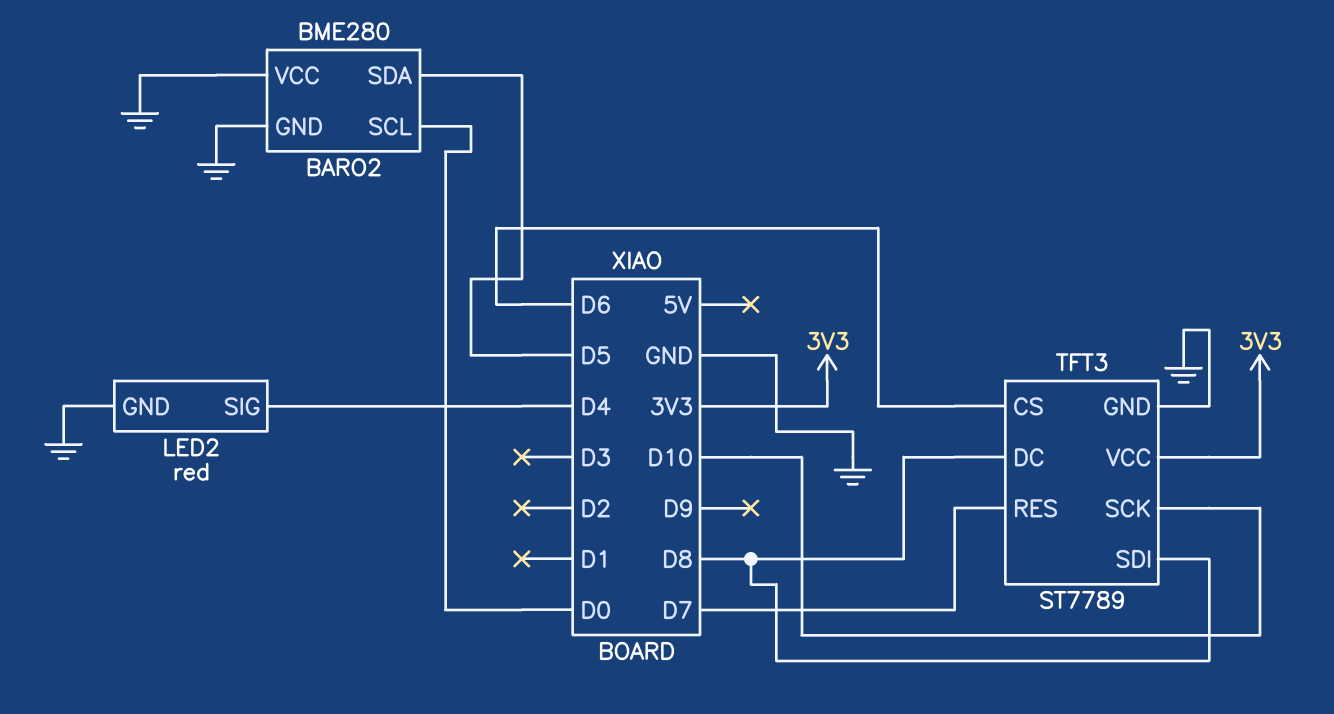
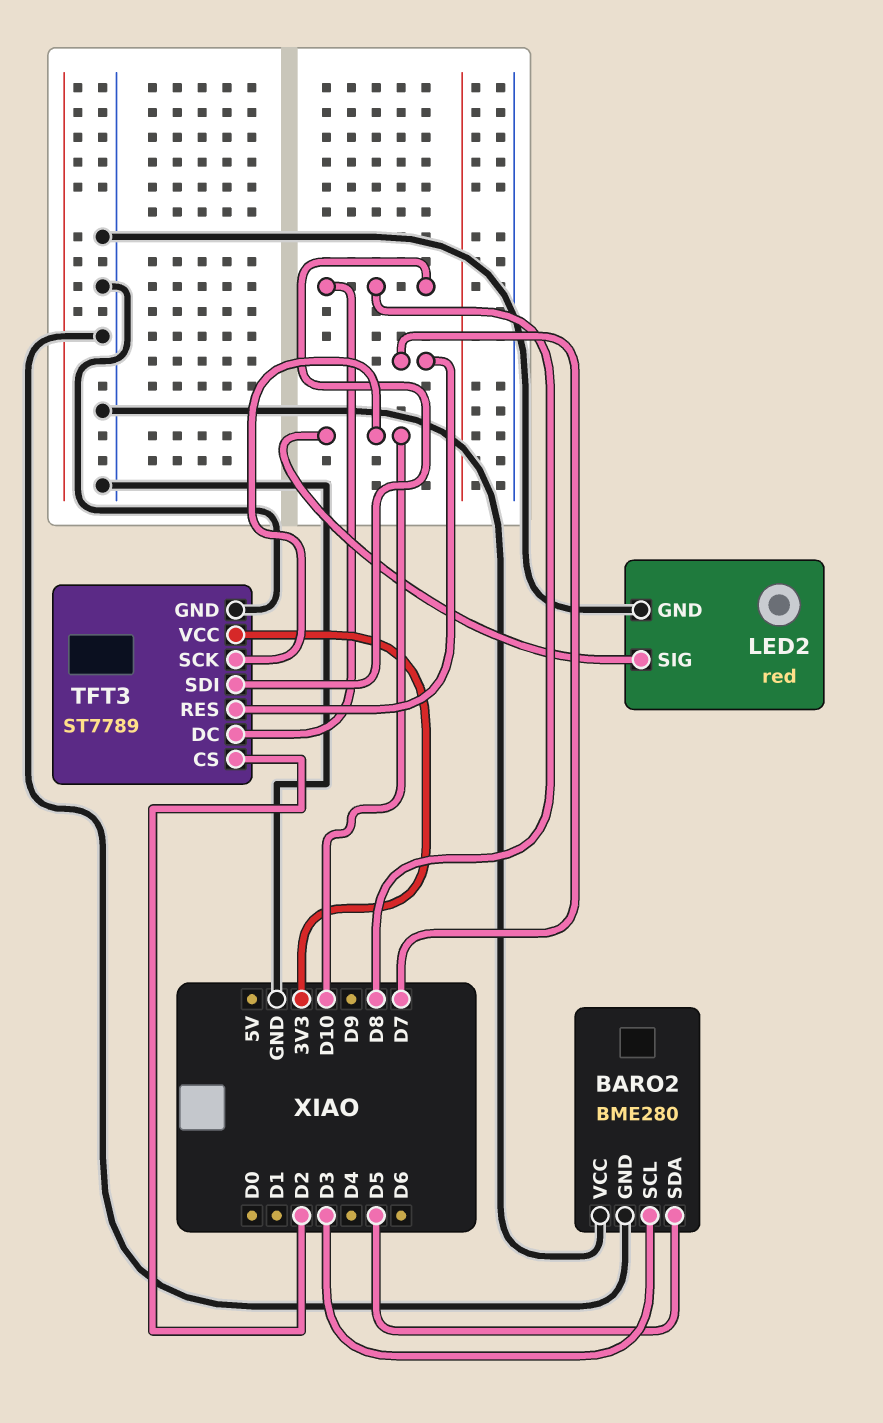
BARO2 pin SCL: D0 -> D3
LED2 pin SIG: D4 -> D10
TFT3 pin CS: D6 -> D2

